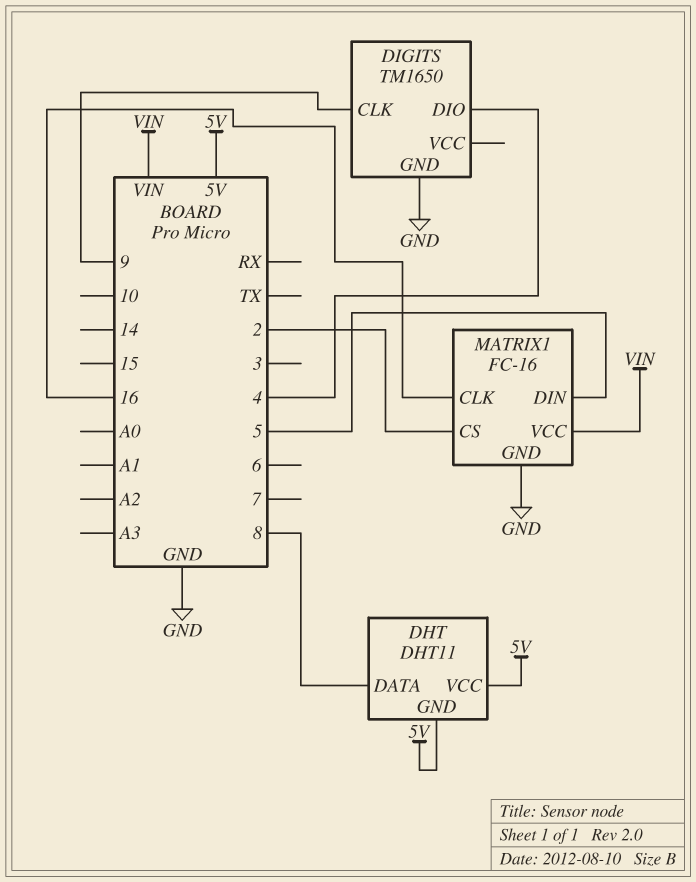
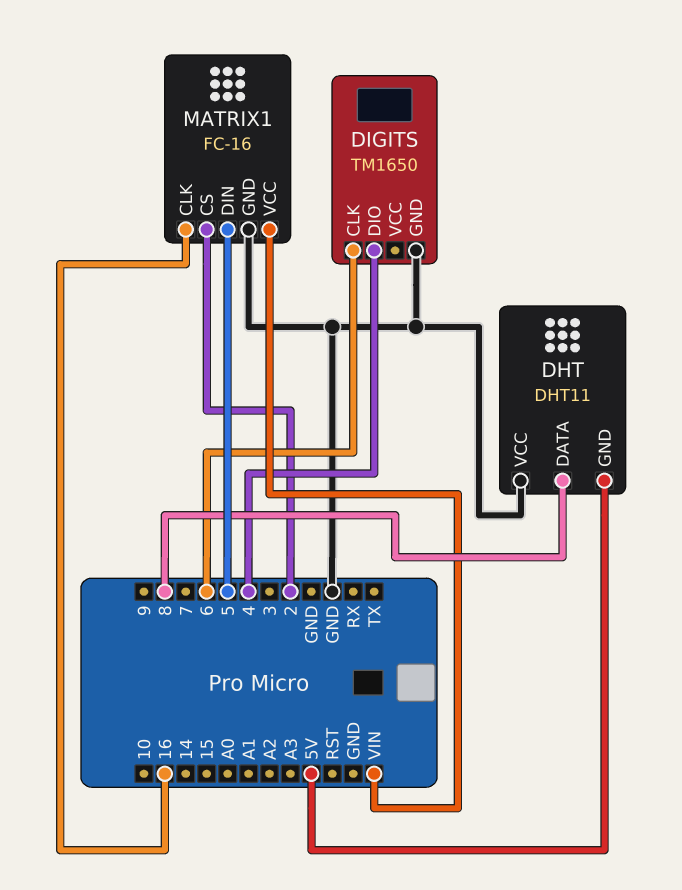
DHT pin VCC: 5V -> GND
DIGITS pin CLK: 9 -> 6

